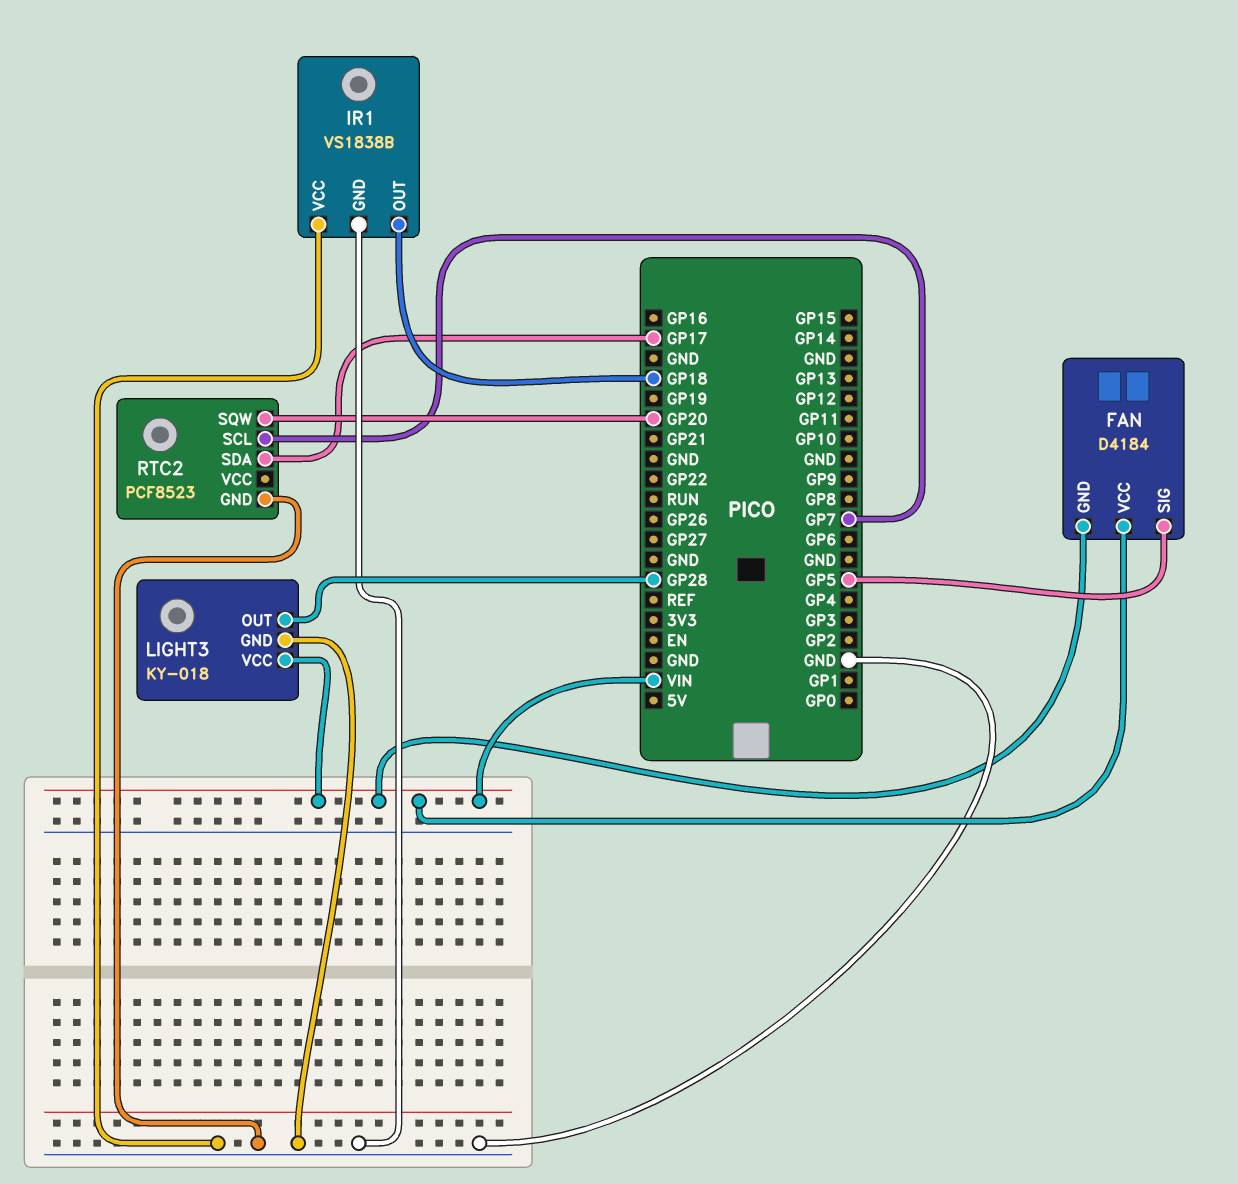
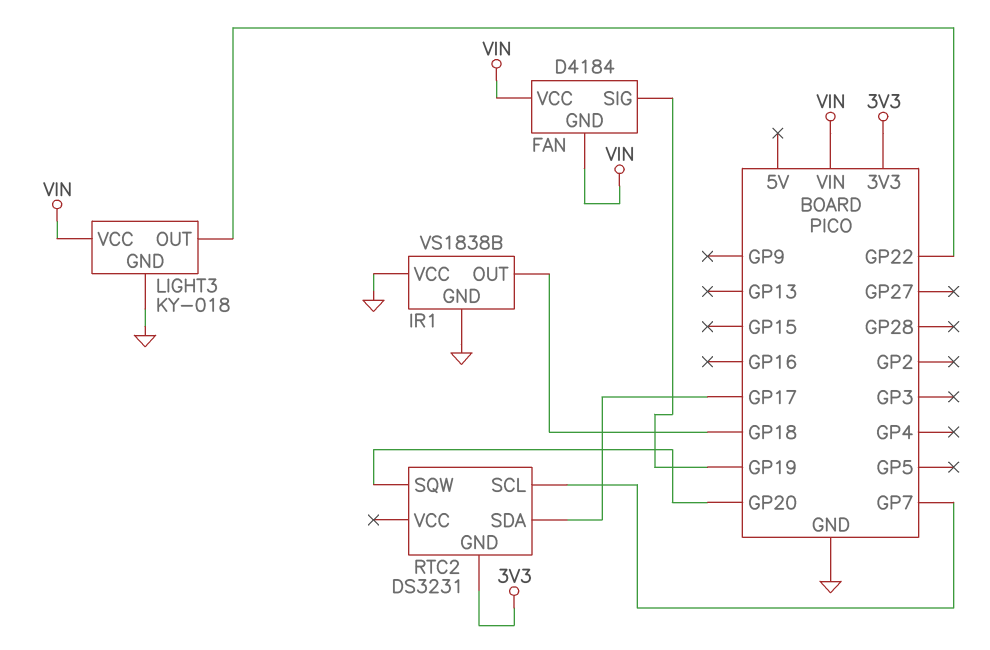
FAN pin SIG: GP5 -> GP19
LIGHT3 pin OUT: GP28 -> GP22
RTC2: PCF8523 -> DS3231
RTC2 pin GND: GND -> 3V3

